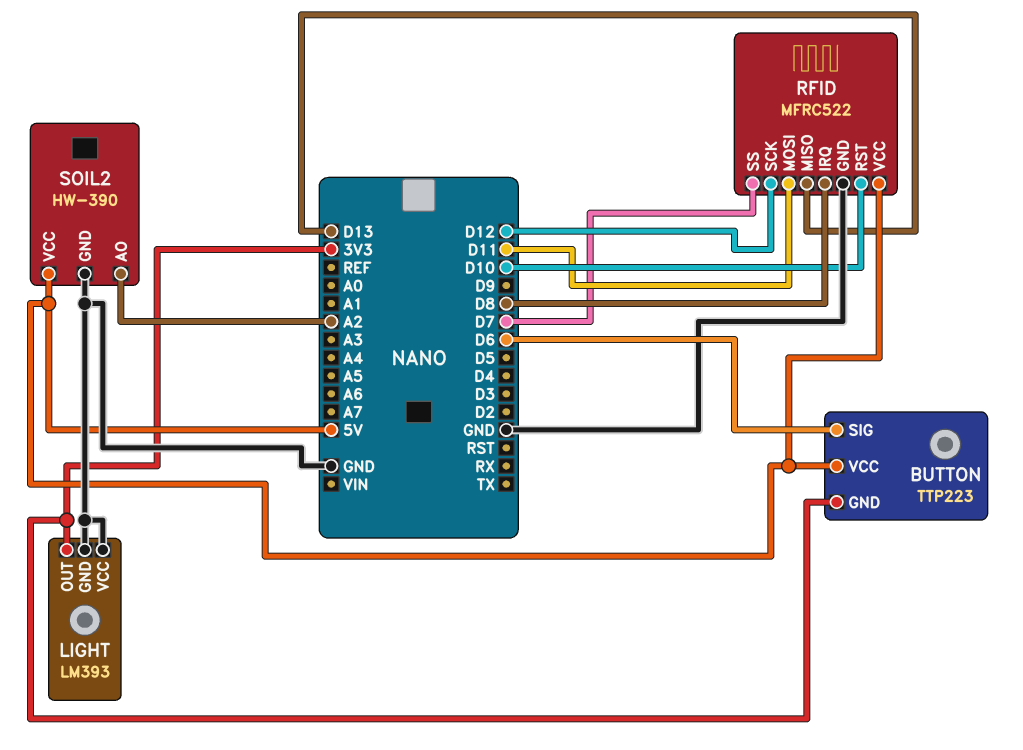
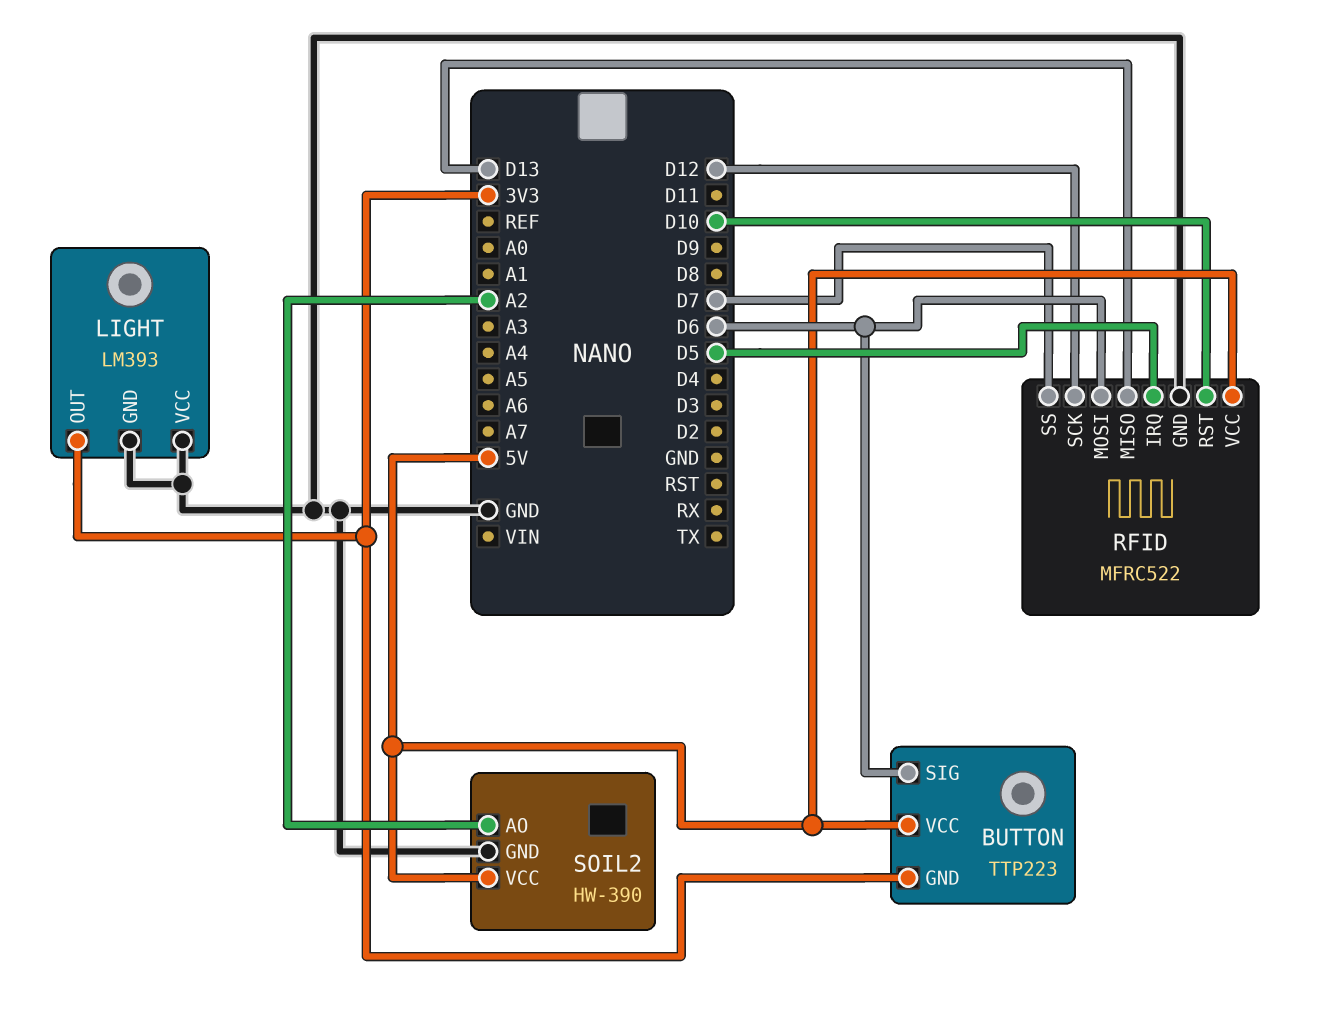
RFID pin IRQ: D8 -> D5
RFID pin MOSI: D11 -> D6

